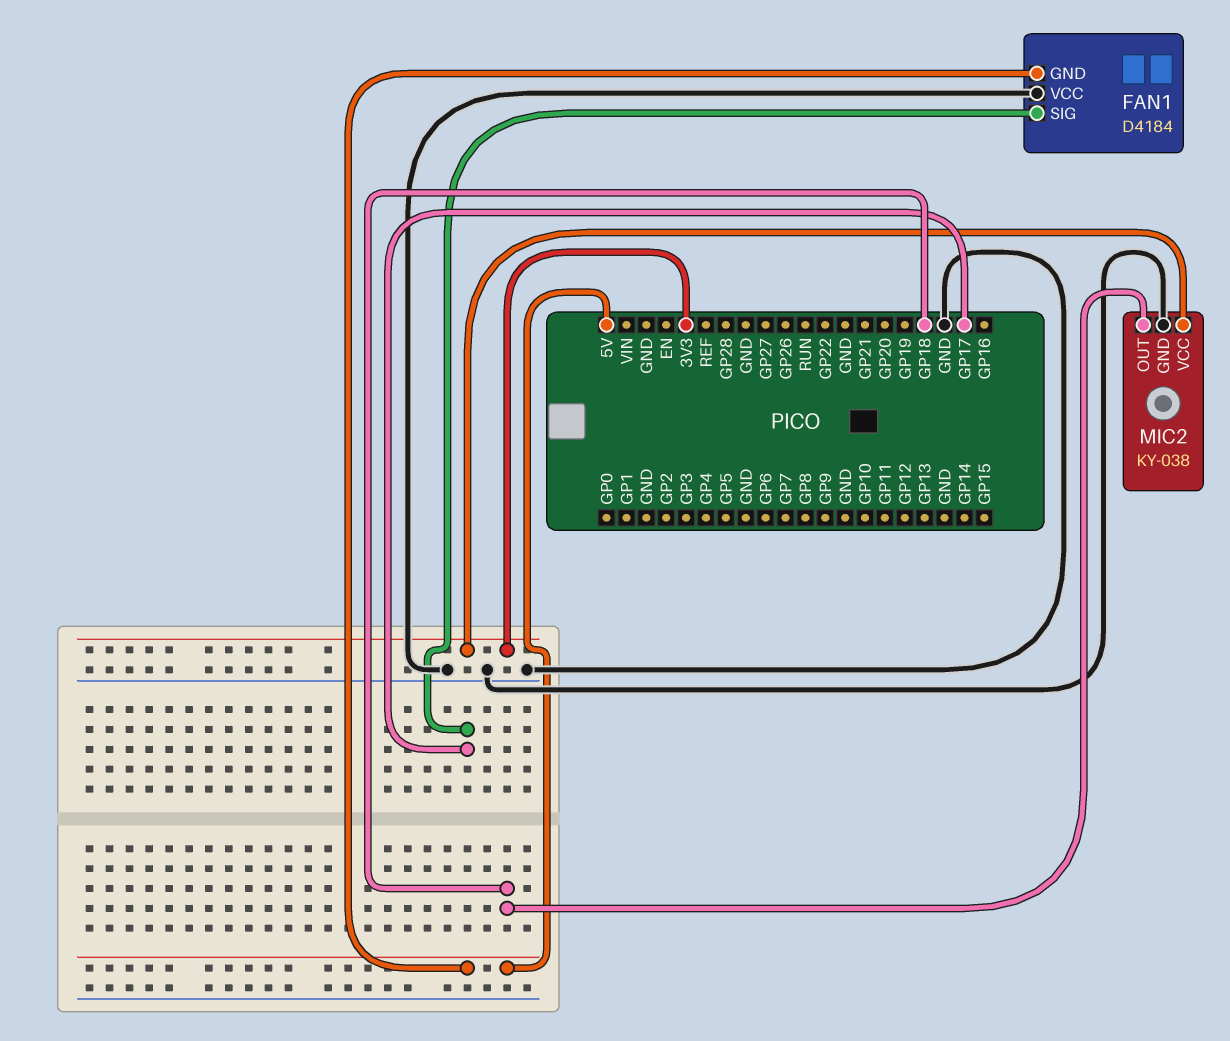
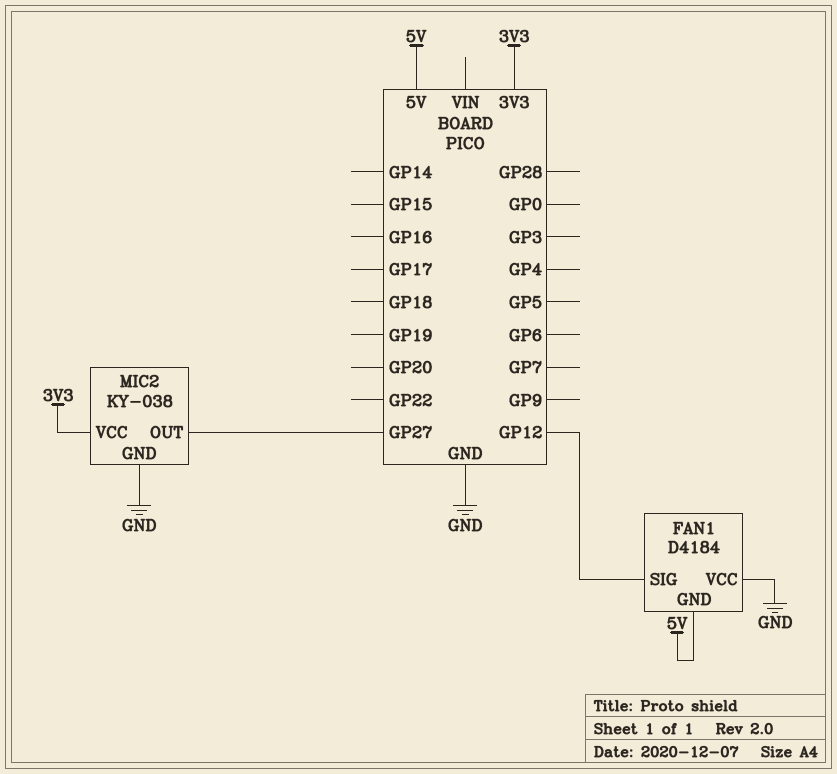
FAN1 pin SIG: GP17 -> GP12
MIC2 pin OUT: GP18 -> GP27

